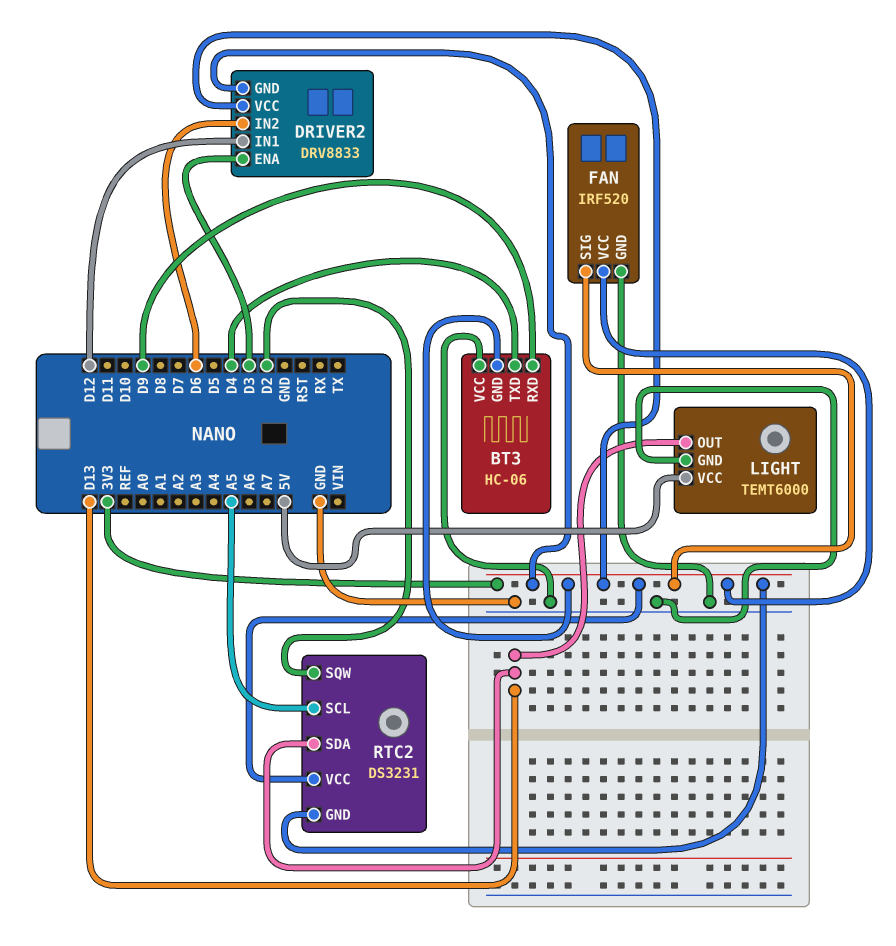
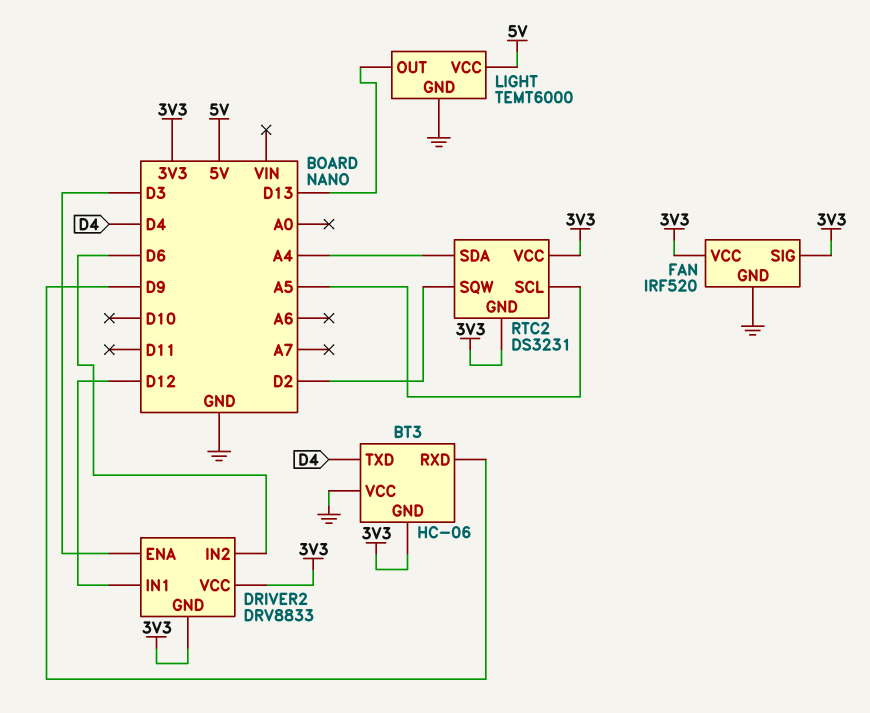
RTC2 pin SDA: D13 -> A4

